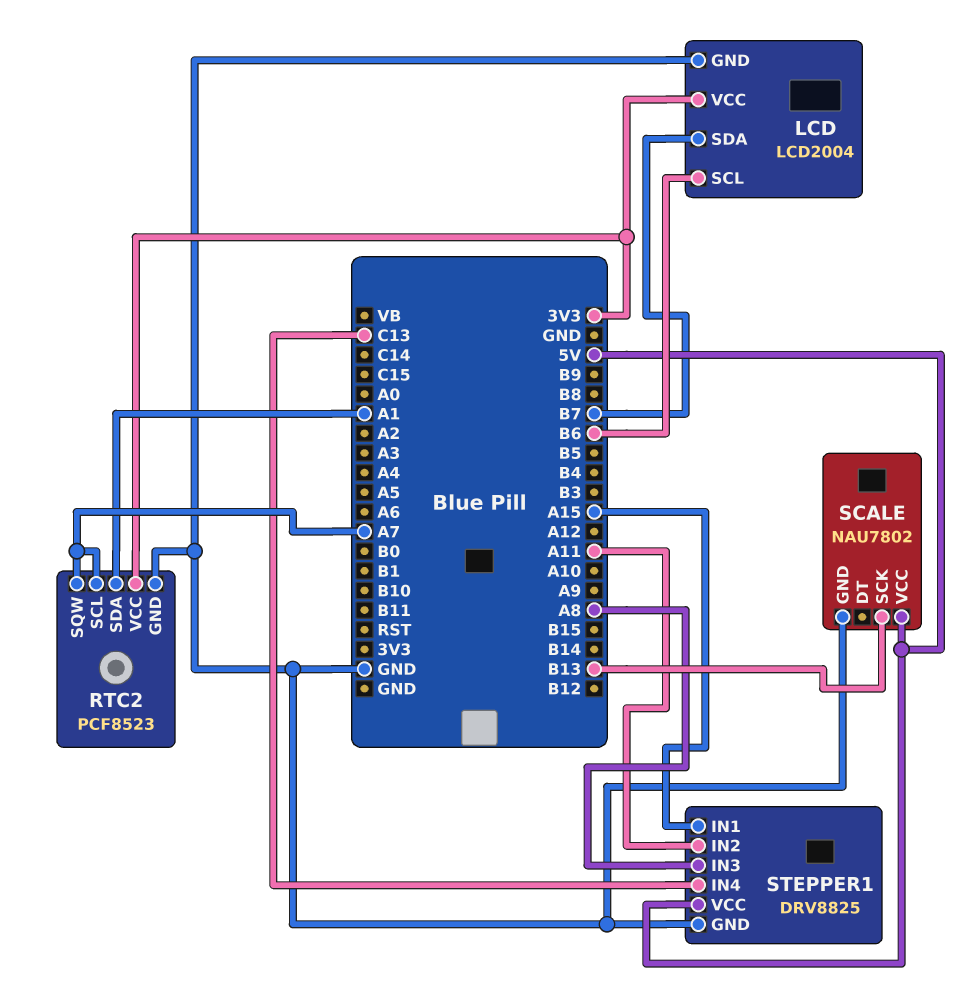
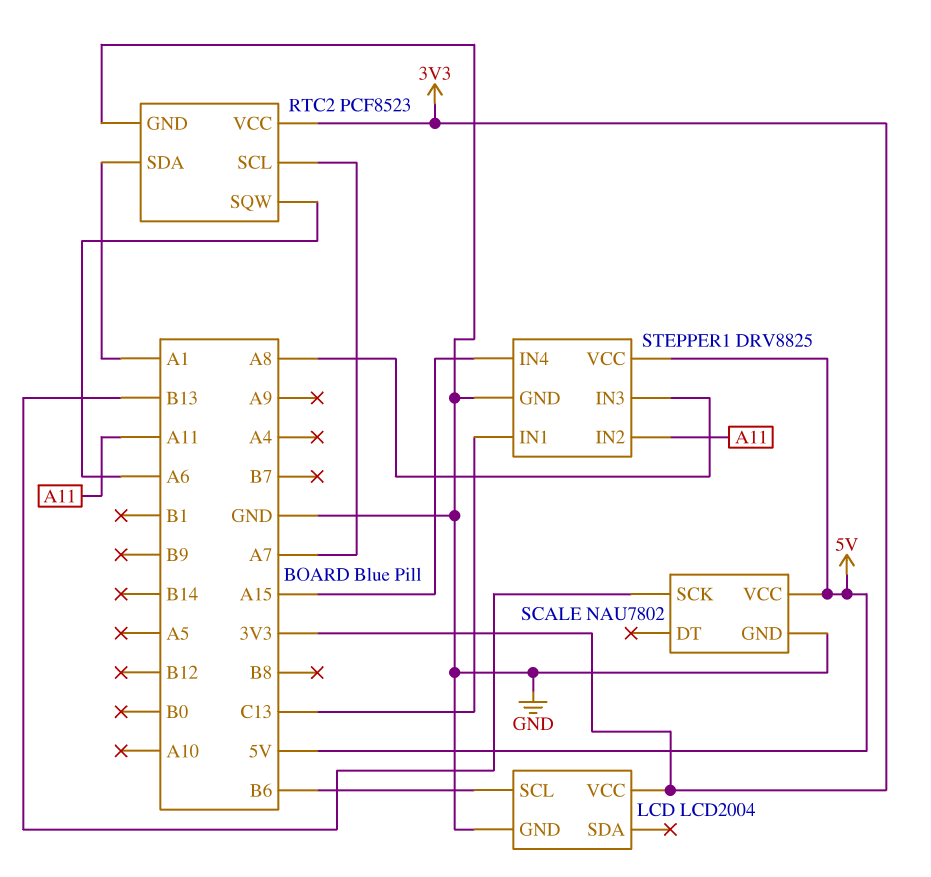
LCD pin SDA: B7 -> none
RTC2 pin SQW: A7 -> A6
STEPPER1 pin IN1: A15 -> C13
STEPPER1 pin IN4: C13 -> A15

